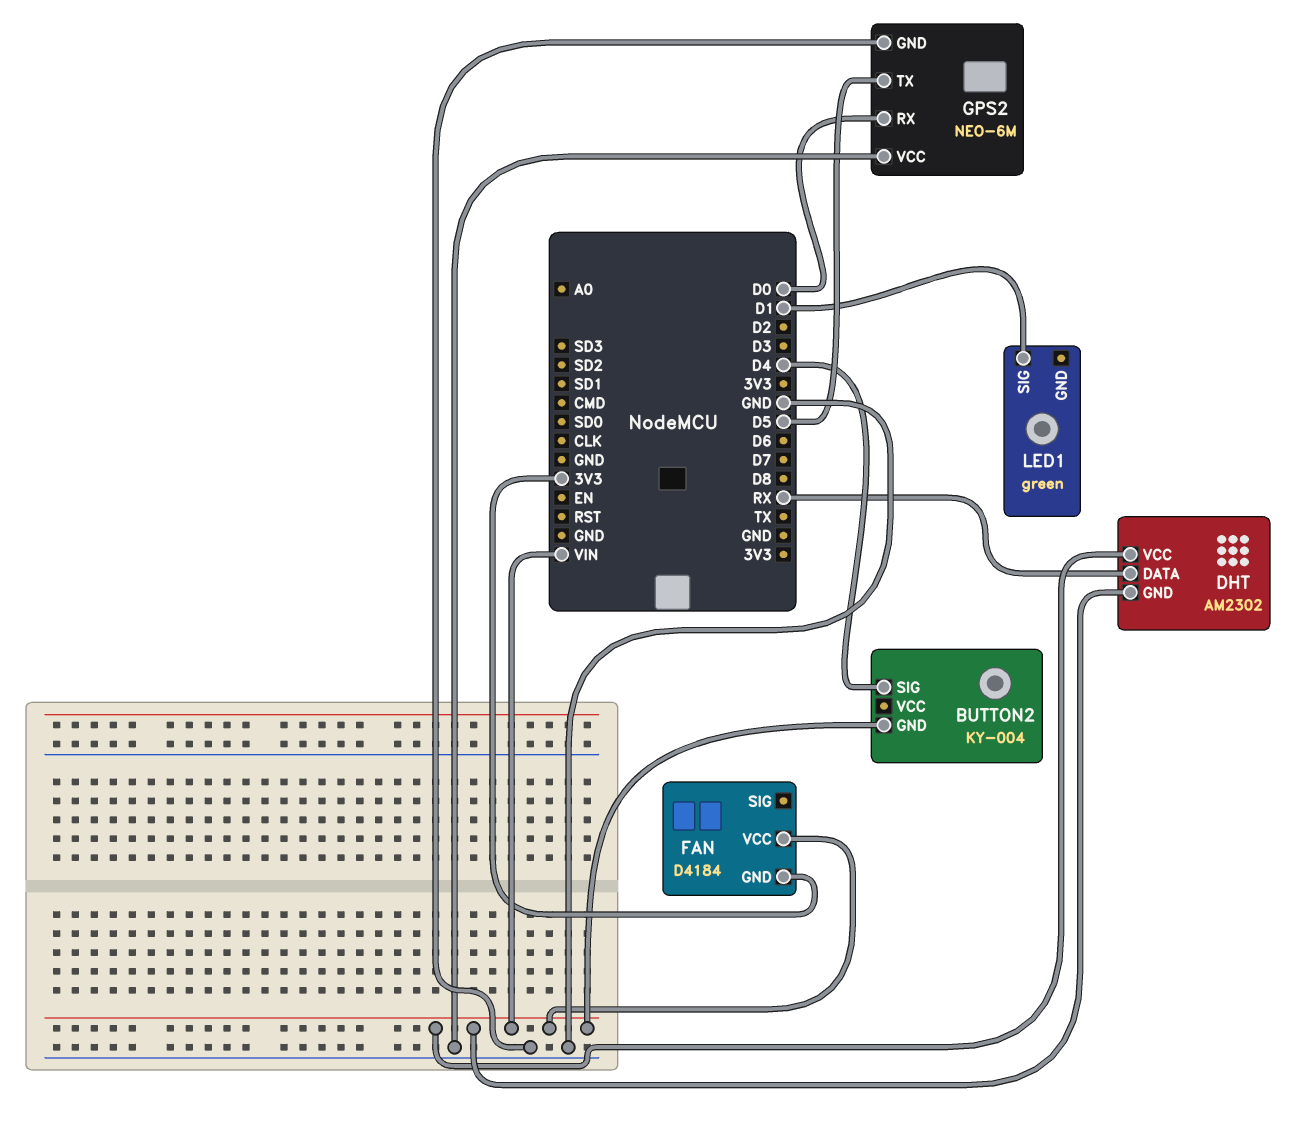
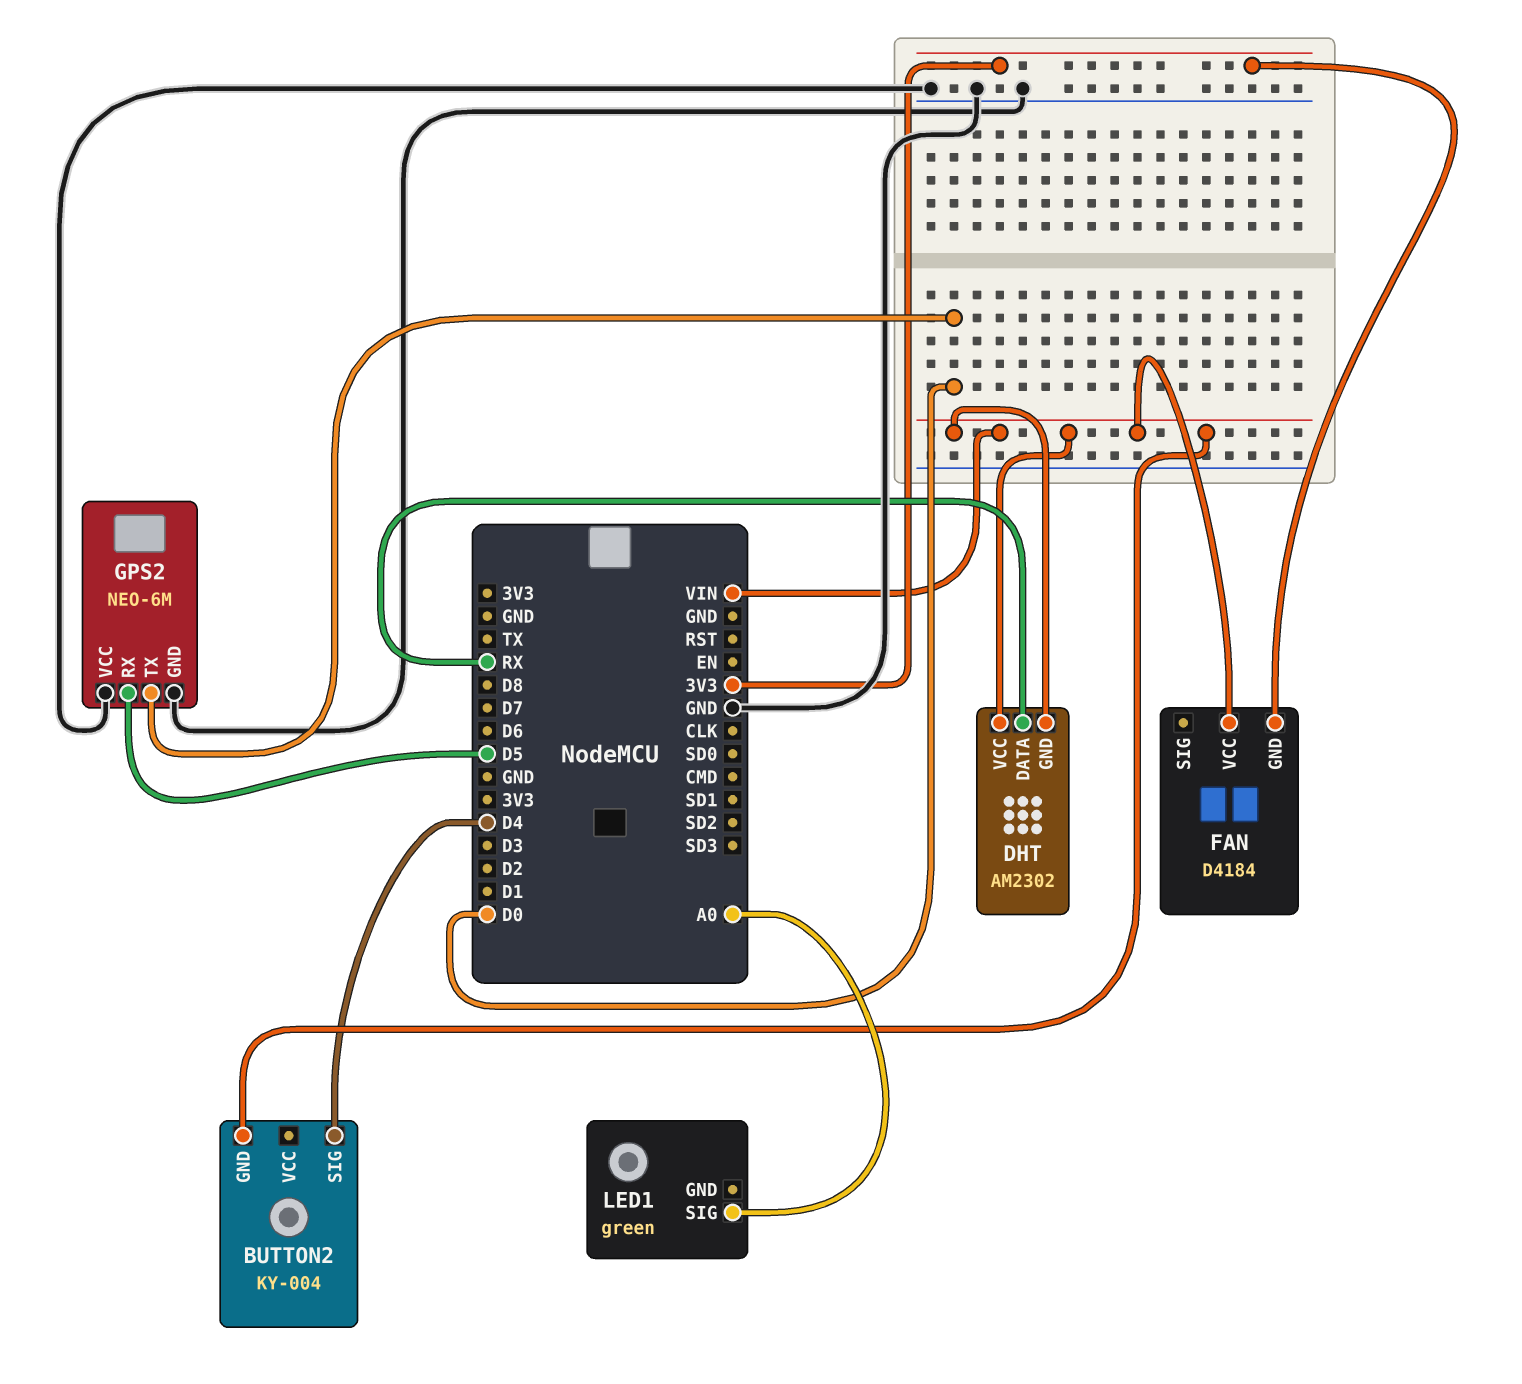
GPS2 pin RX: D0 -> D5
GPS2 pin TX: D5 -> D0
LED1 pin SIG: D1 -> A0

